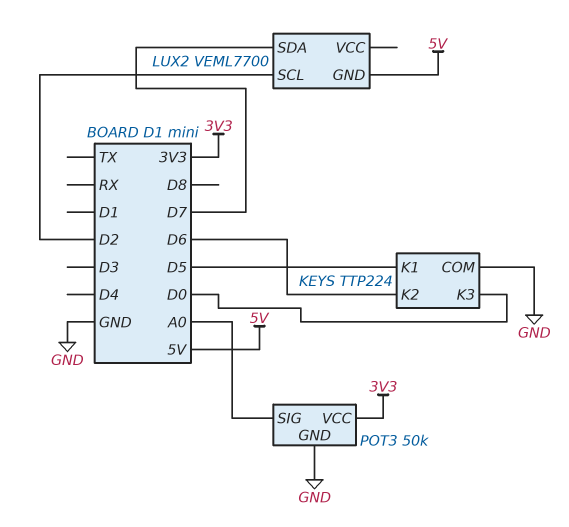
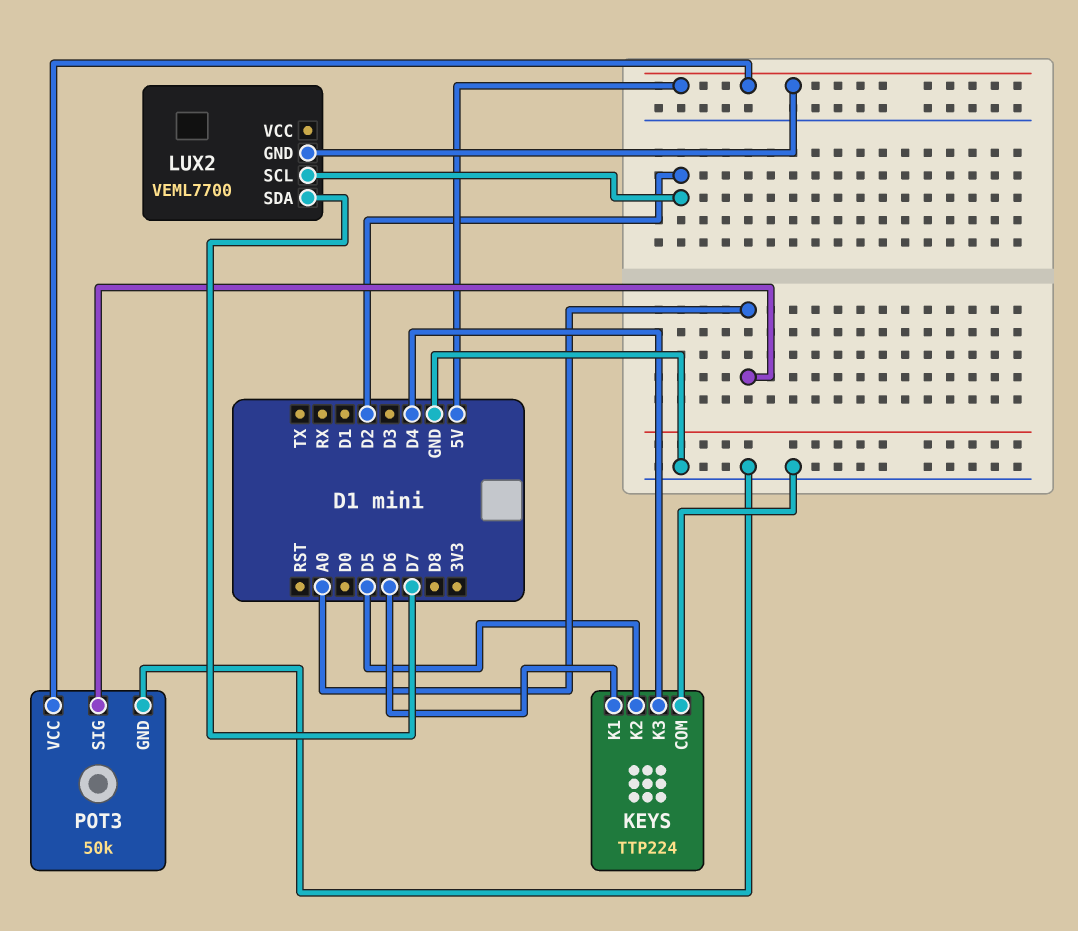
KEYS pin K1: D5 -> D6
KEYS pin K2: D6 -> D5
KEYS pin K3: D0 -> D4
POT3 pin VCC: 3V3 -> 5V

